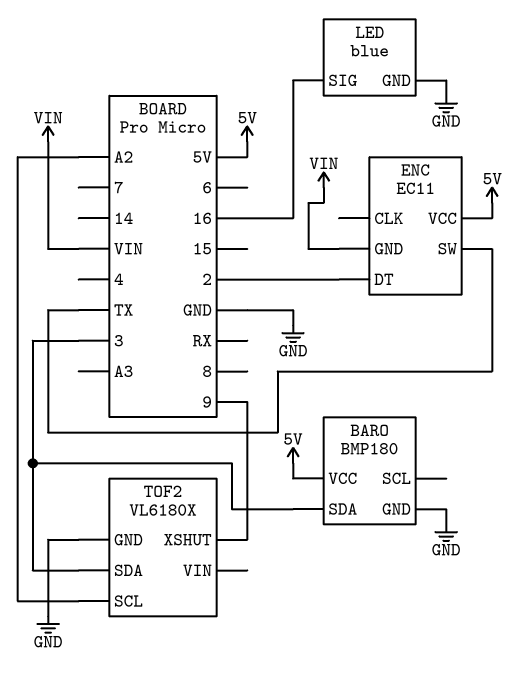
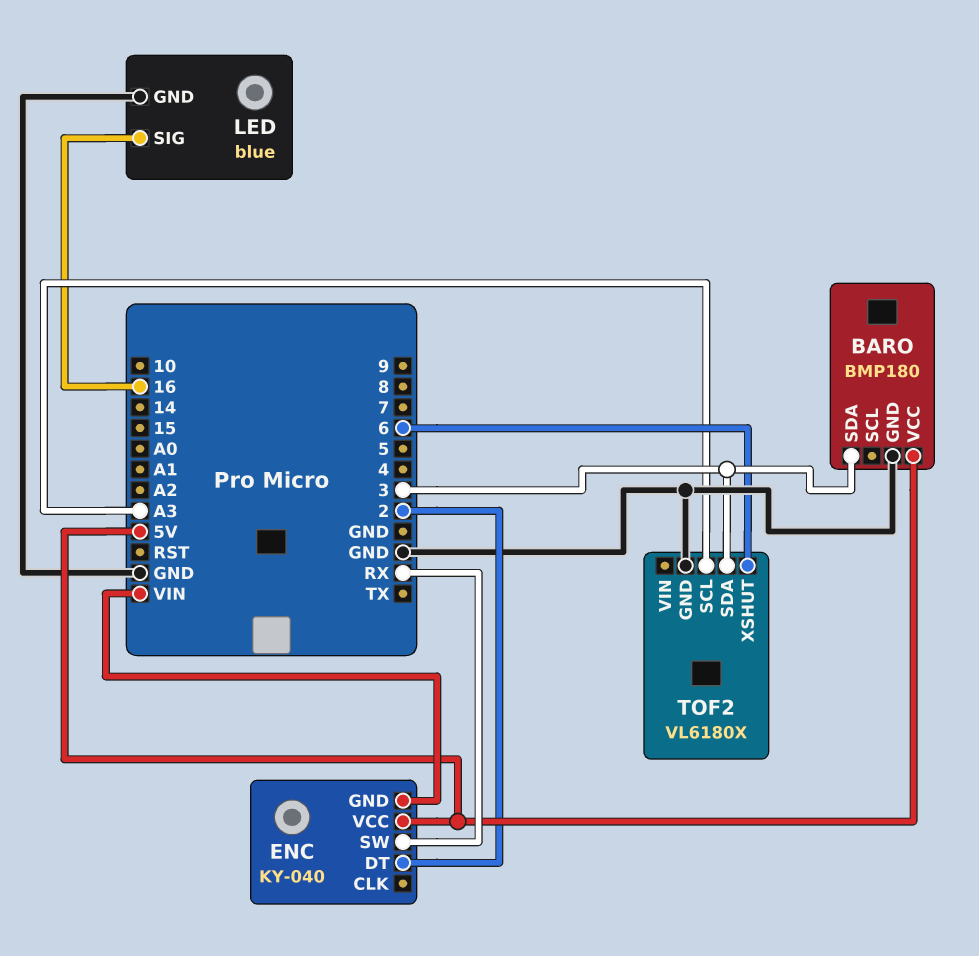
ENC: EC11 -> KY-040
ENC pin SW: TX -> RX
TOF2 pin SCL: A2 -> A3
TOF2 pin XSHUT: 9 -> 6

